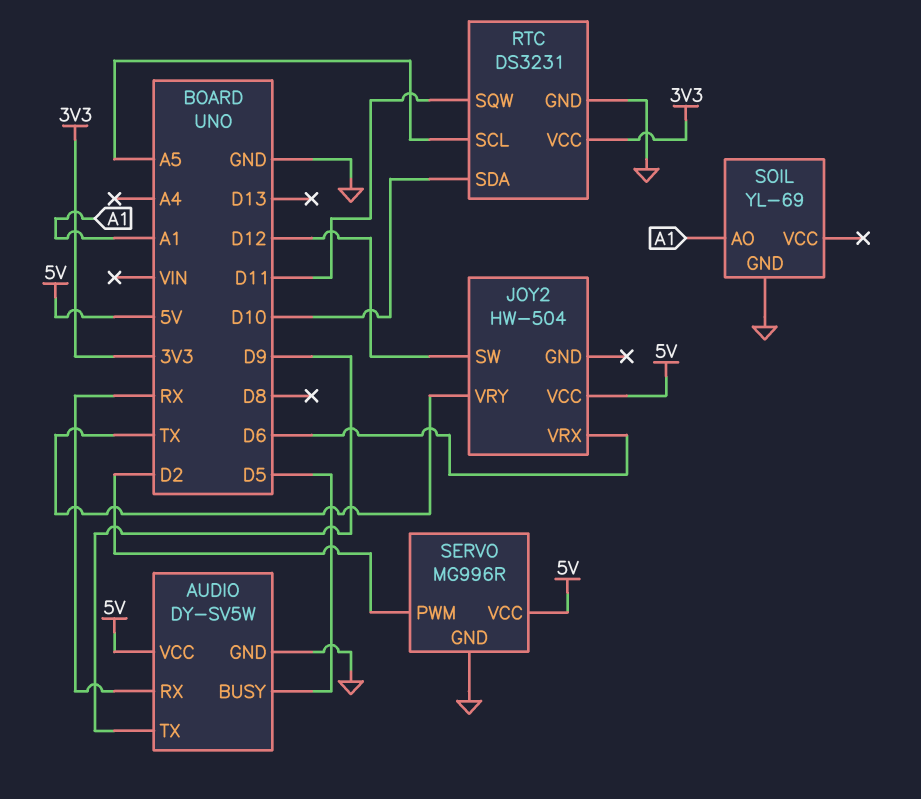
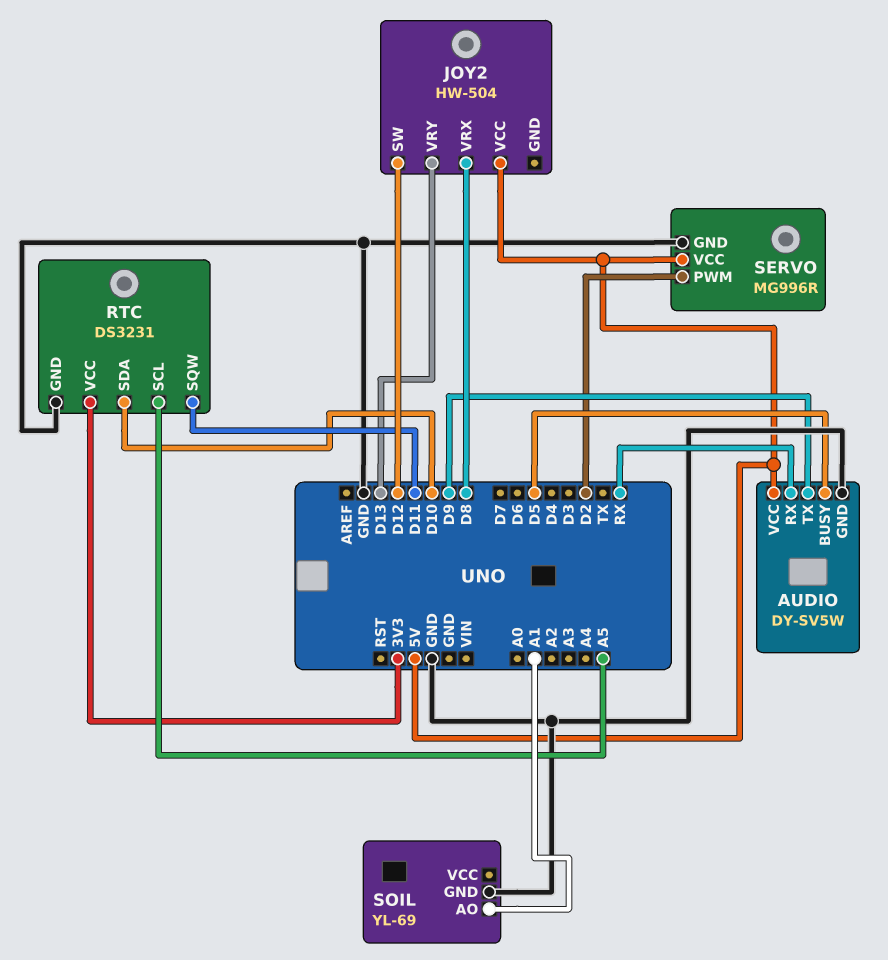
JOY2 pin VRX: D6 -> D8
JOY2 pin VRY: TX -> D13

